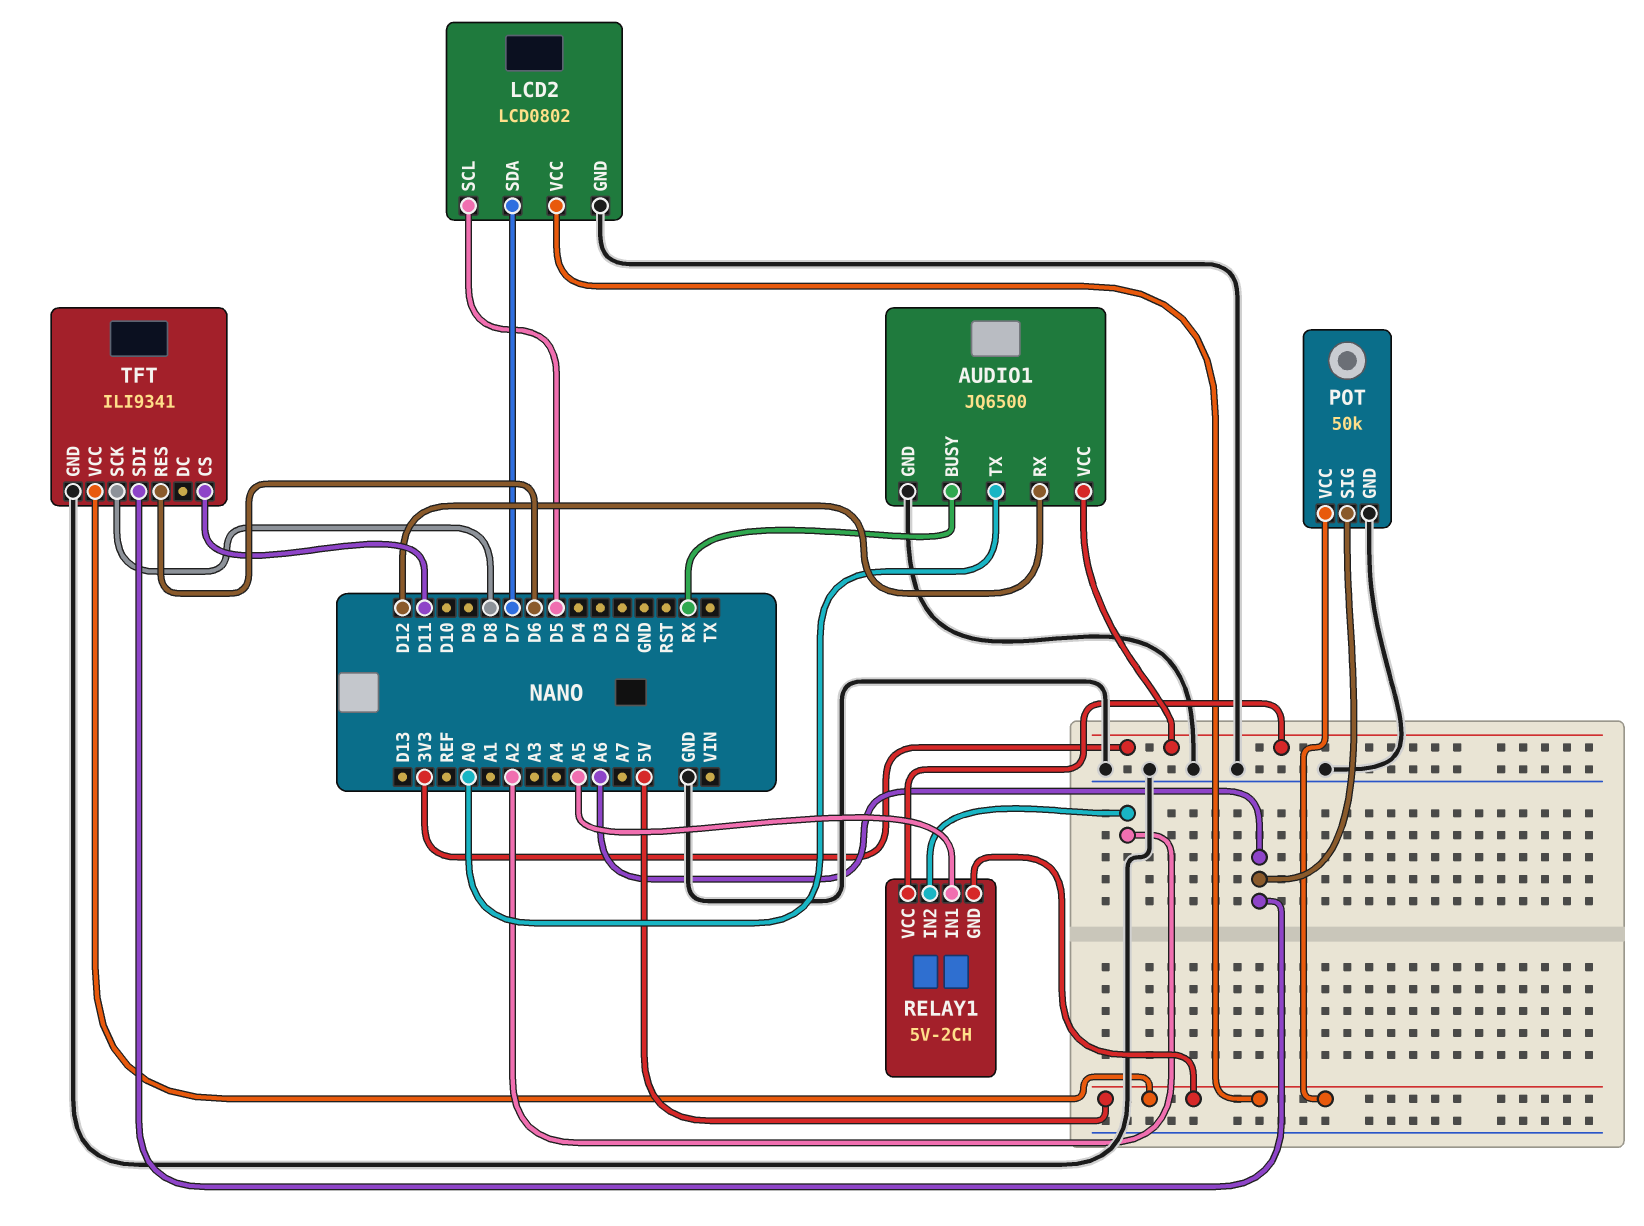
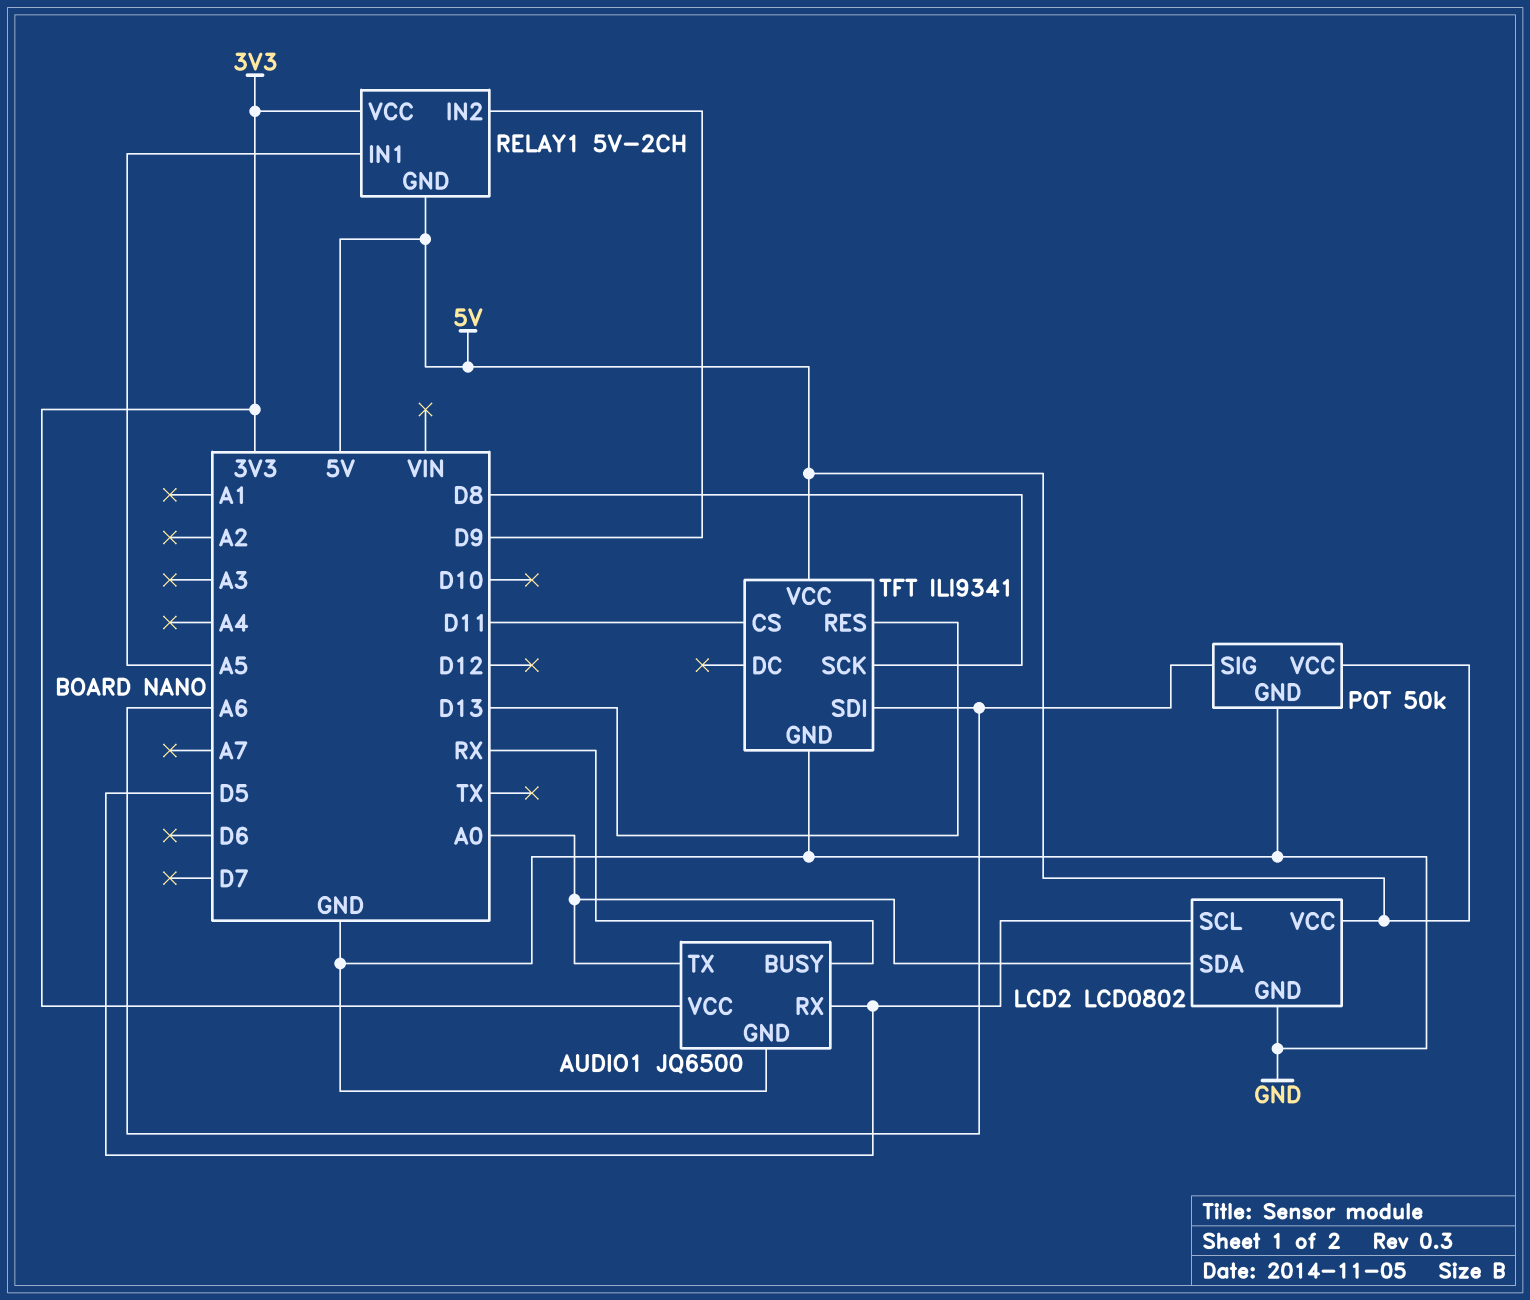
AUDIO1 pin RX: D12 -> D5
LCD2 pin SDA: D7 -> A0
RELAY1 pin IN2: A2 -> D9
TFT pin RES: D6 -> D13

